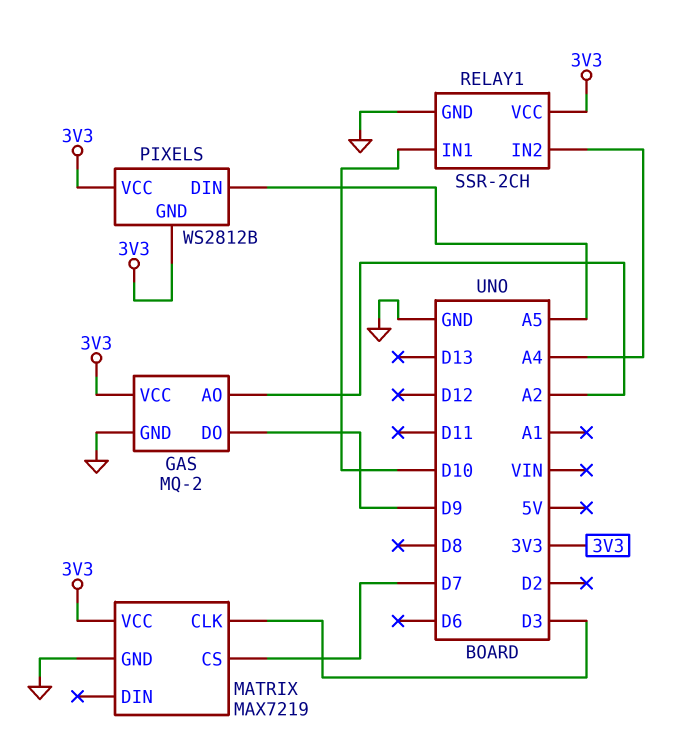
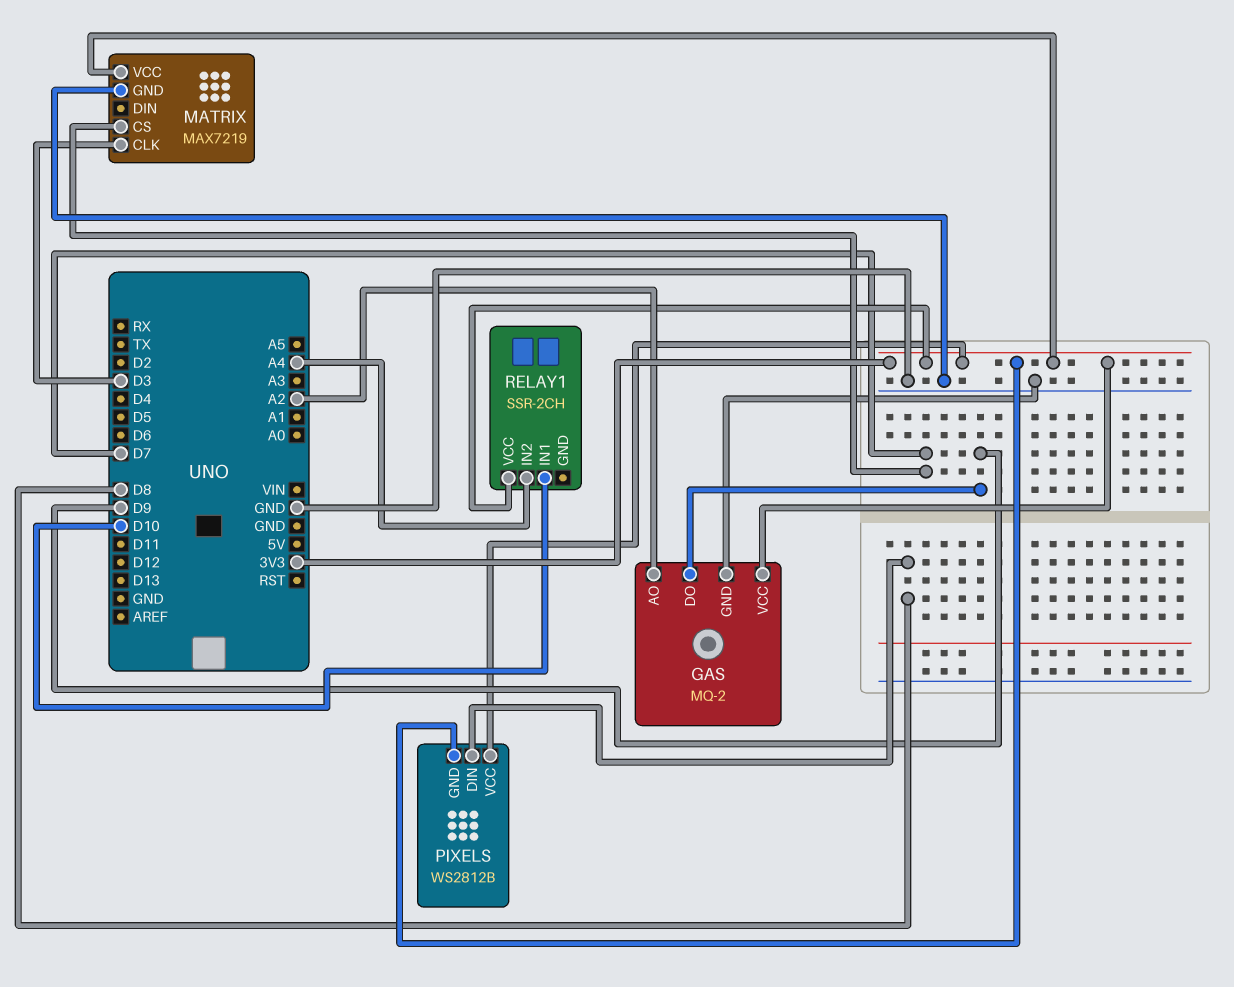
PIXELS pin DIN: A5 -> D8
RELAY1 pin GND: GND -> none

